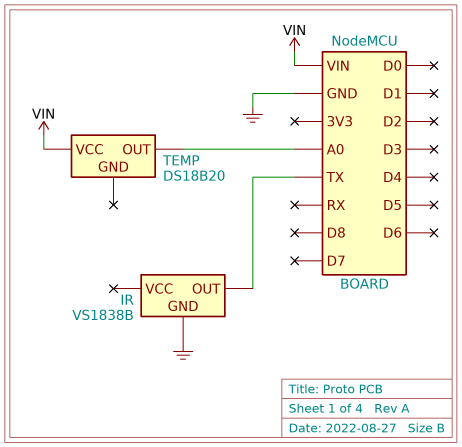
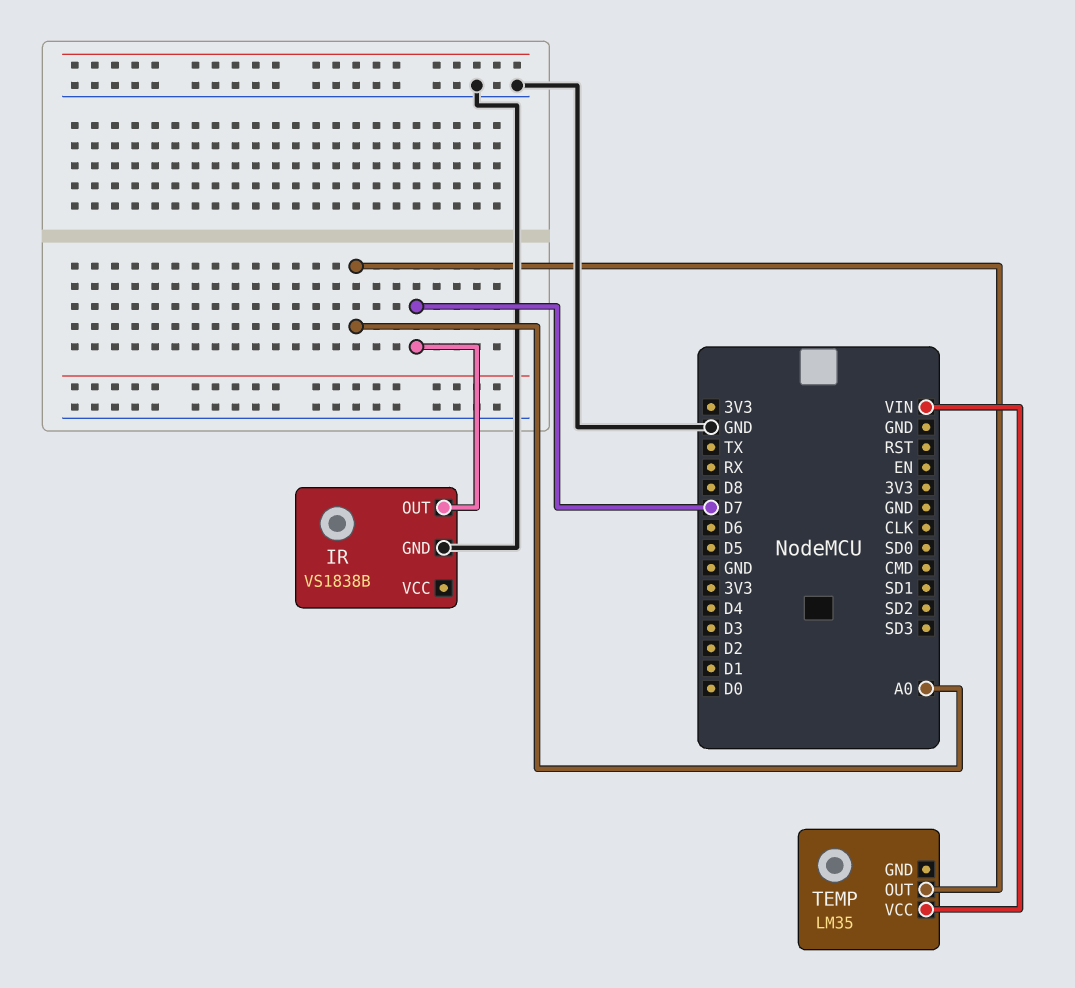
IR pin OUT: TX -> D7
TEMP: DS18B20 -> LM35

